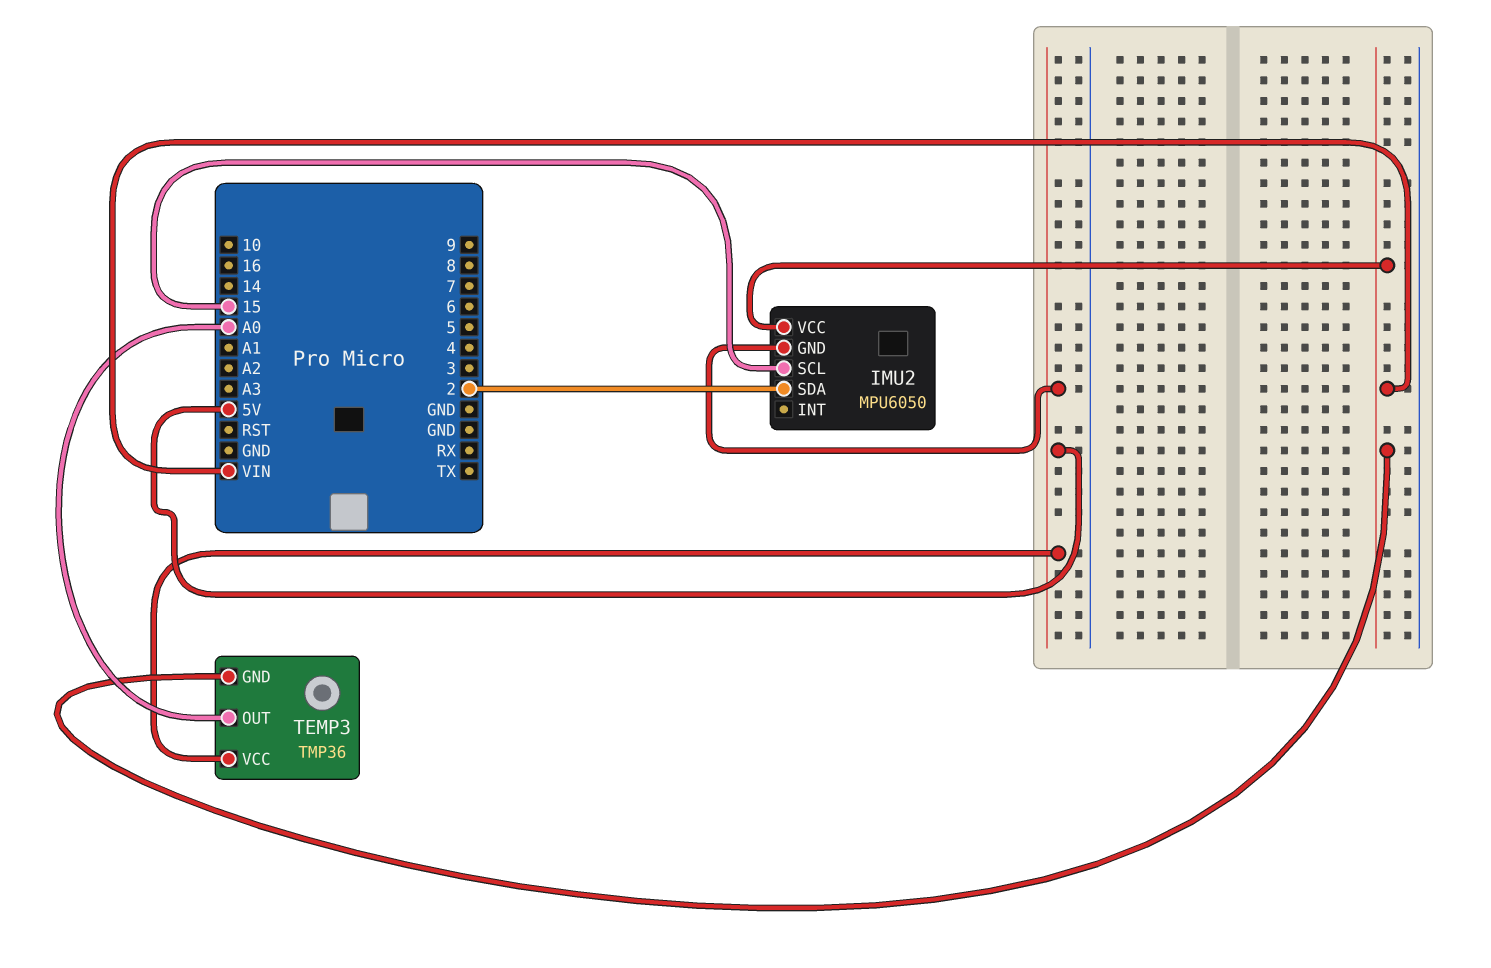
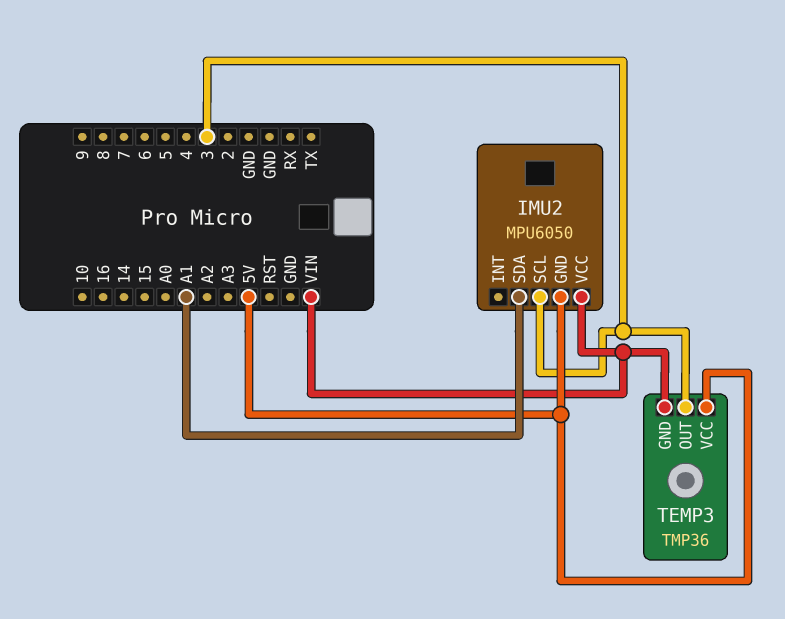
IMU2 pin SCL: 15 -> 3
IMU2 pin SDA: 2 -> A1
TEMP3 pin OUT: A0 -> 3

